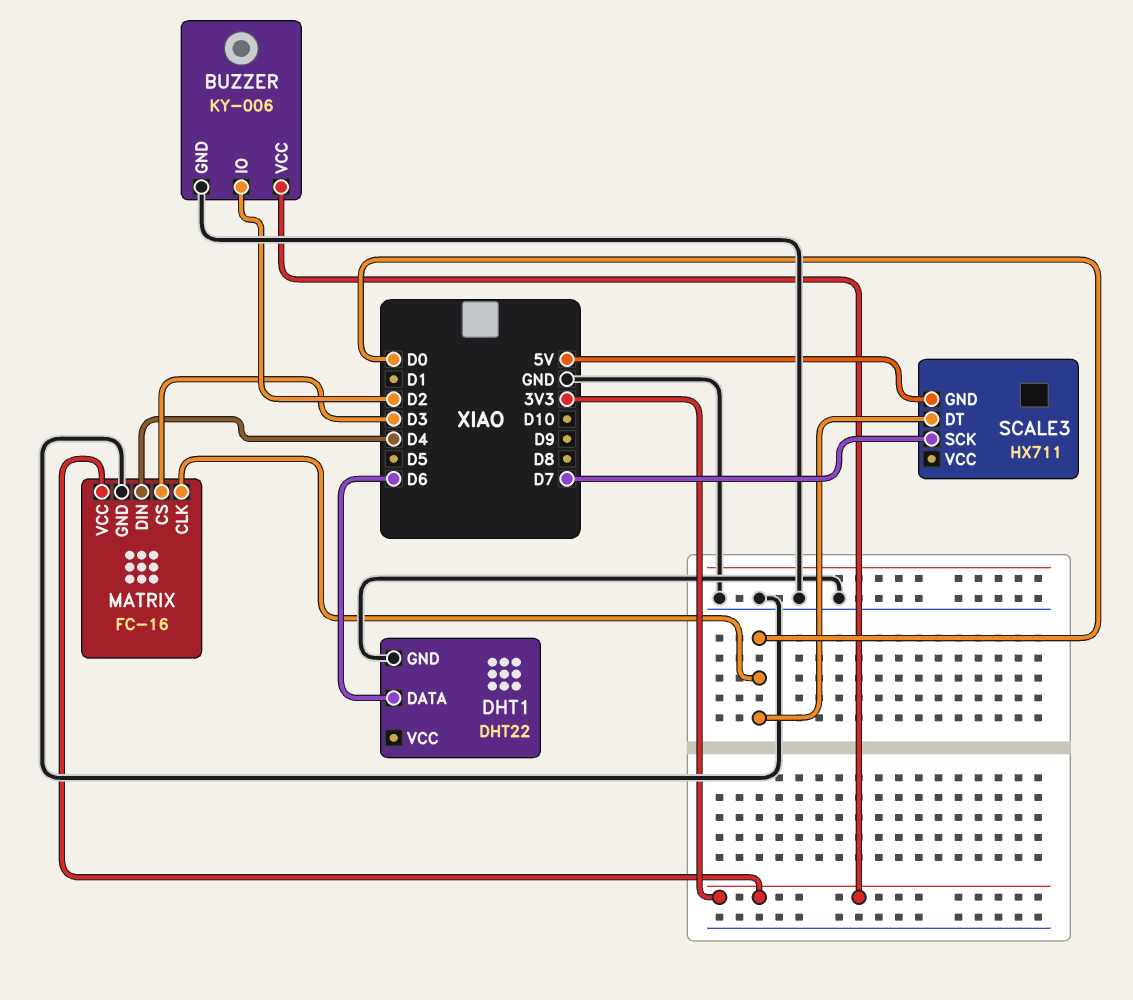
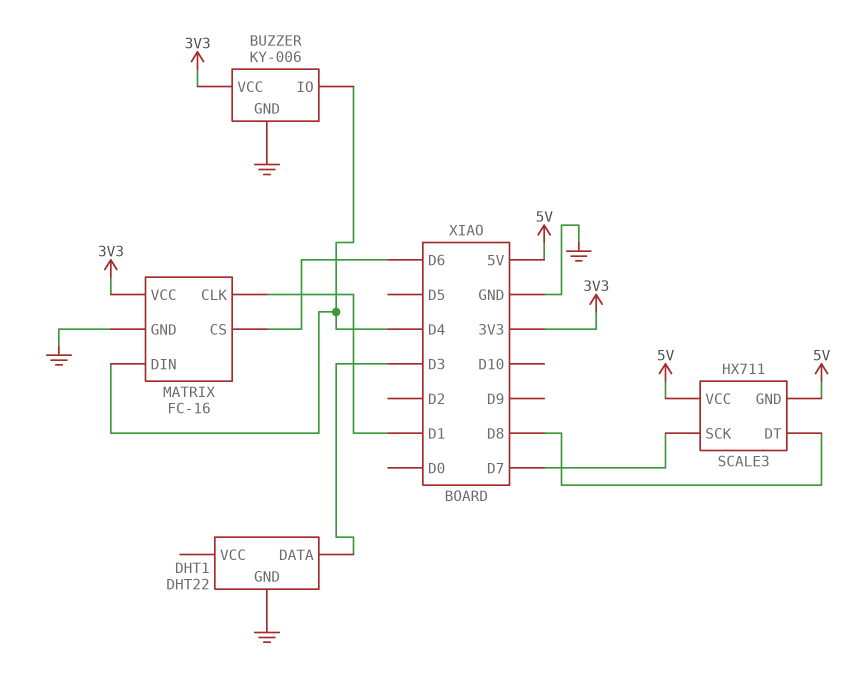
BUZZER pin IO: D2 -> D4
DHT1 pin DATA: D6 -> D3
MATRIX pin CLK: D0 -> D1
MATRIX pin CS: D3 -> D6
SCALE3 pin DT: D0 -> D8
SCALE3 pin VCC: none -> 5V

